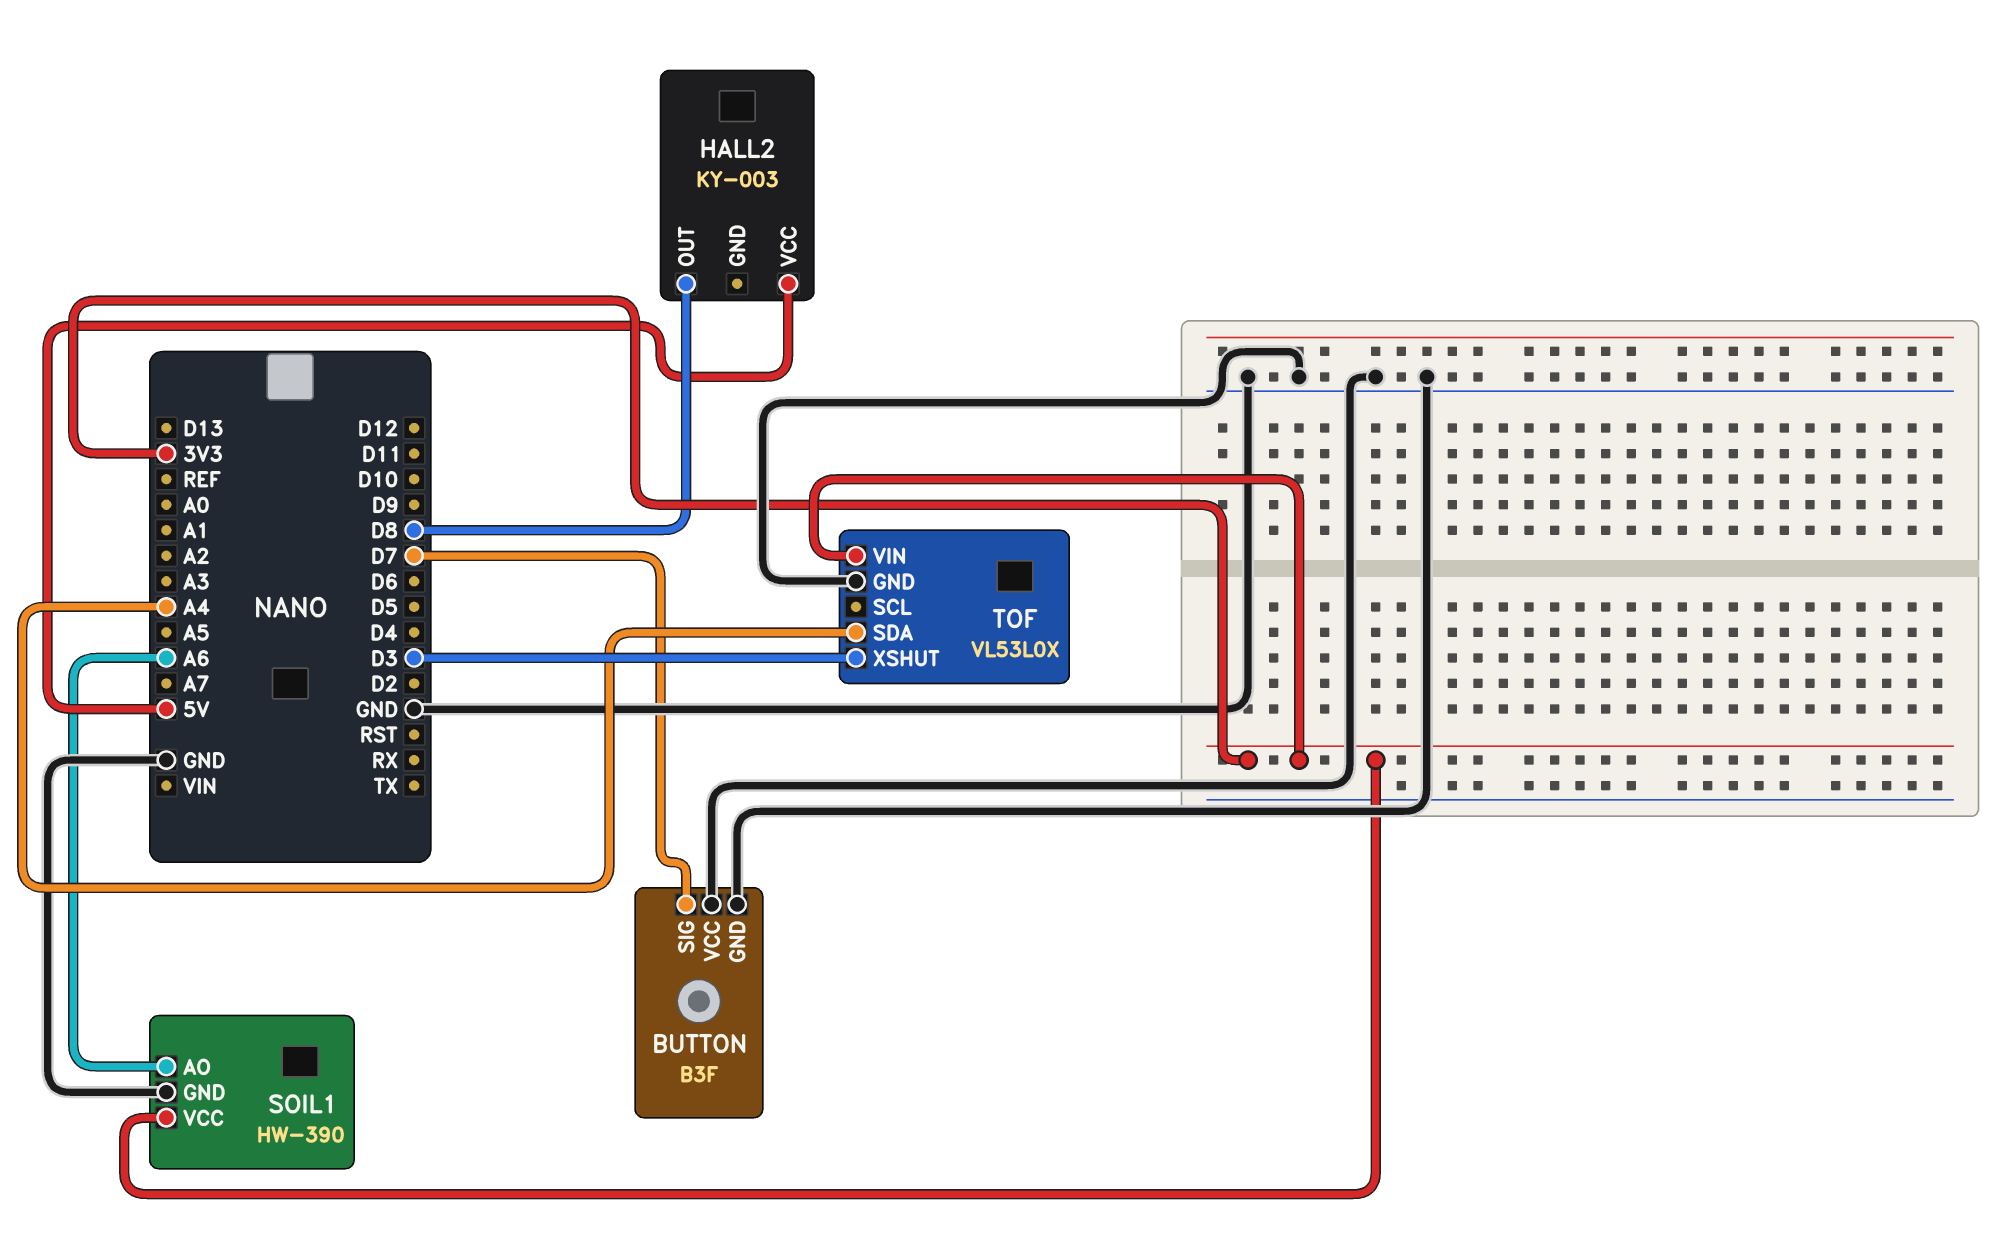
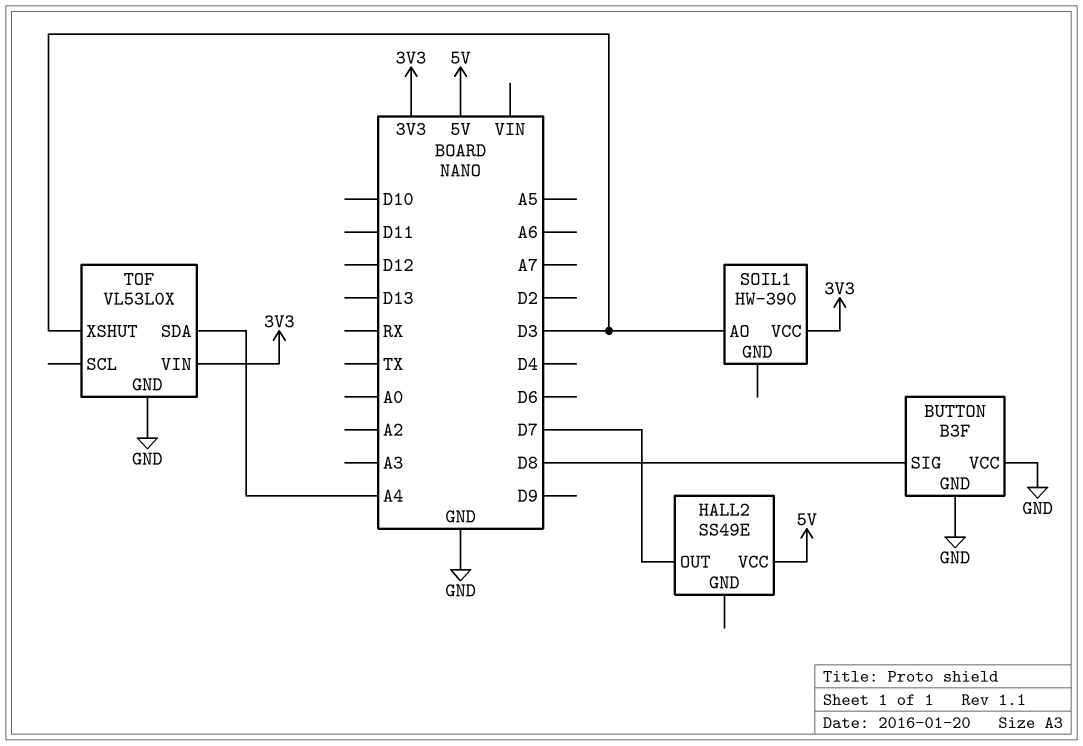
BUTTON pin SIG: D7 -> D8
HALL2: KY-003 -> SS49E
HALL2 pin OUT: D8 -> D7
SOIL1 pin AO: A6 -> D3
SOIL1 pin GND: GND -> none

